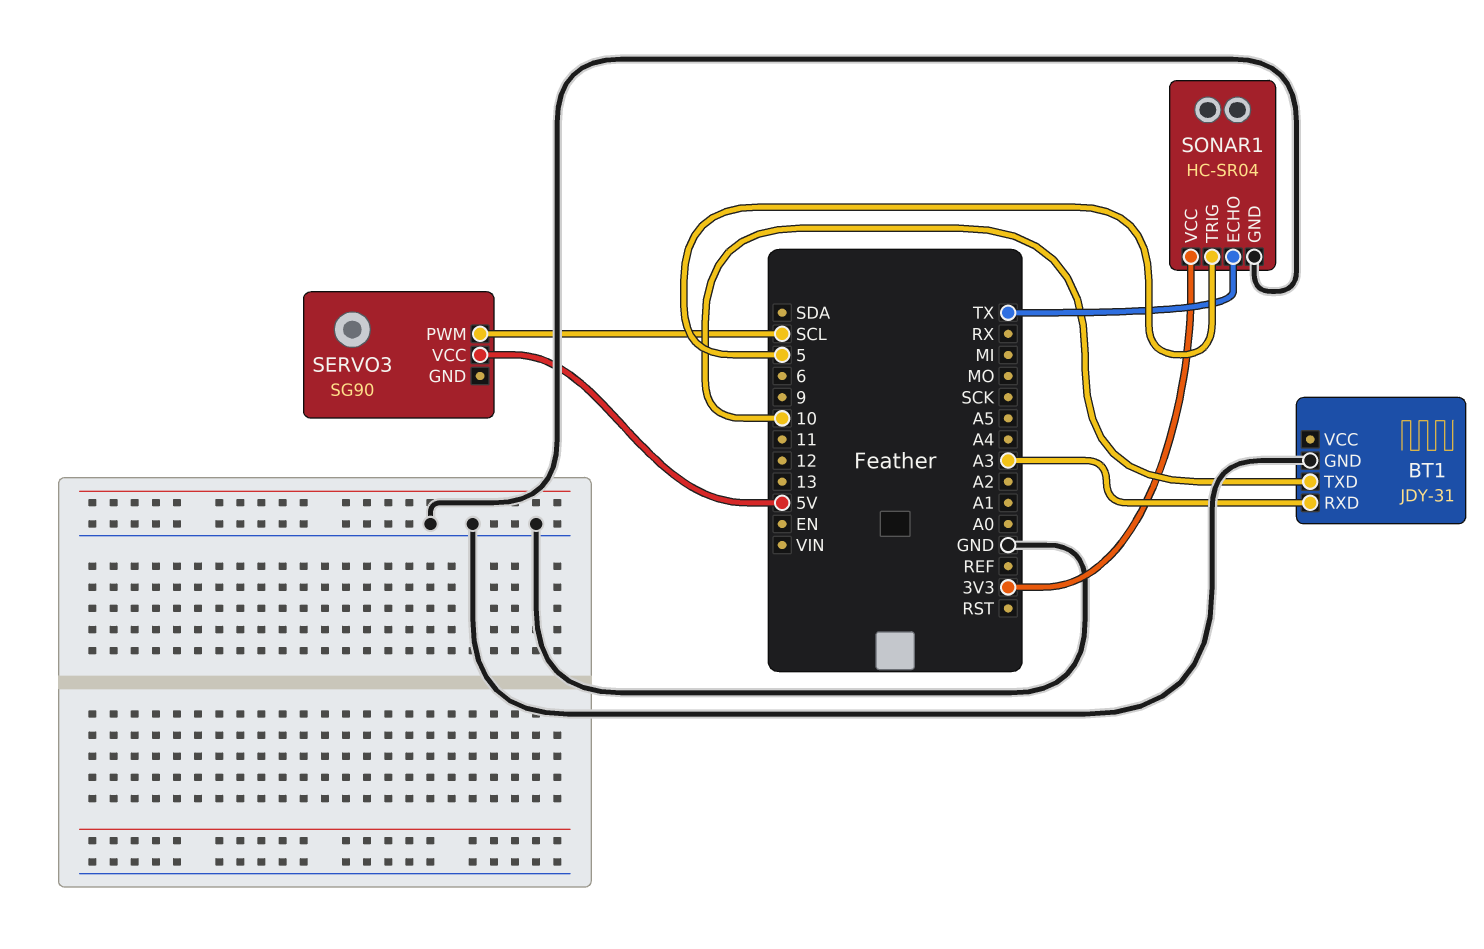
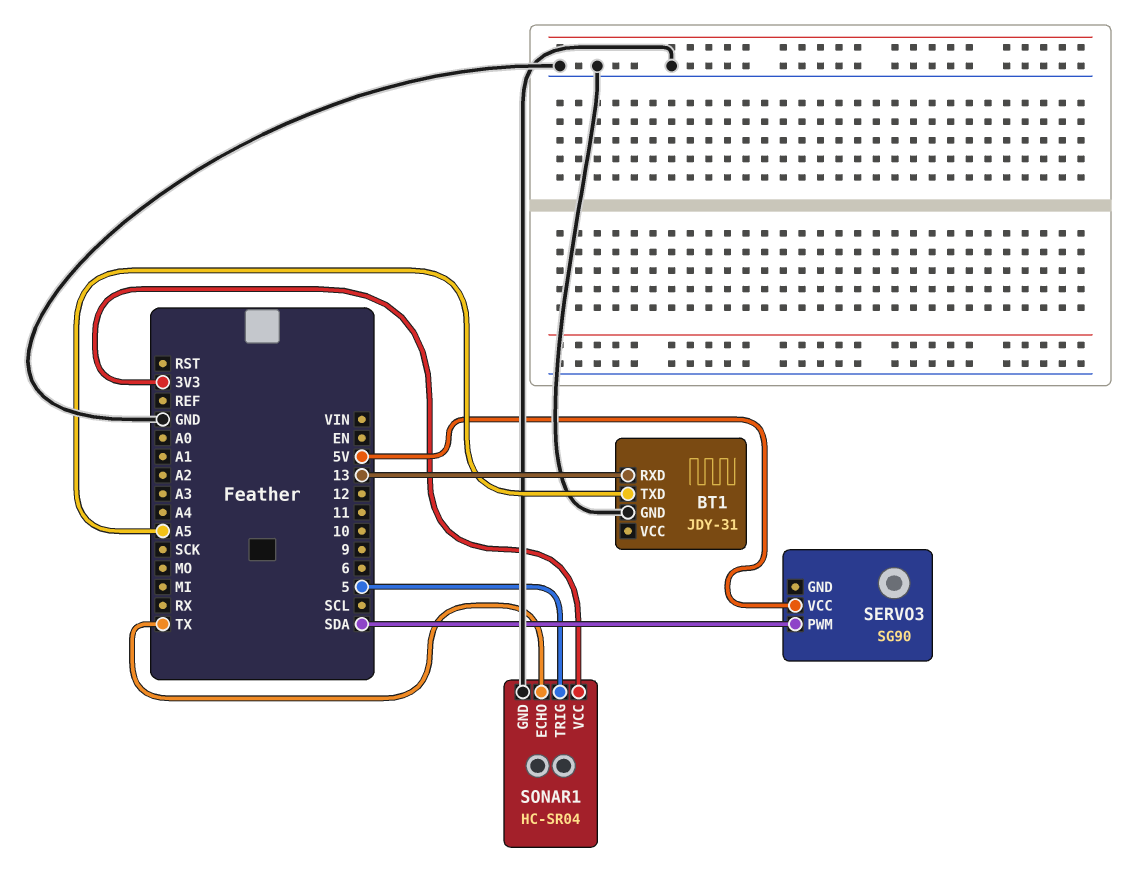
BT1 pin RXD: A3 -> 13
BT1 pin TXD: 10 -> A5
SERVO3 pin PWM: SCL -> SDA

